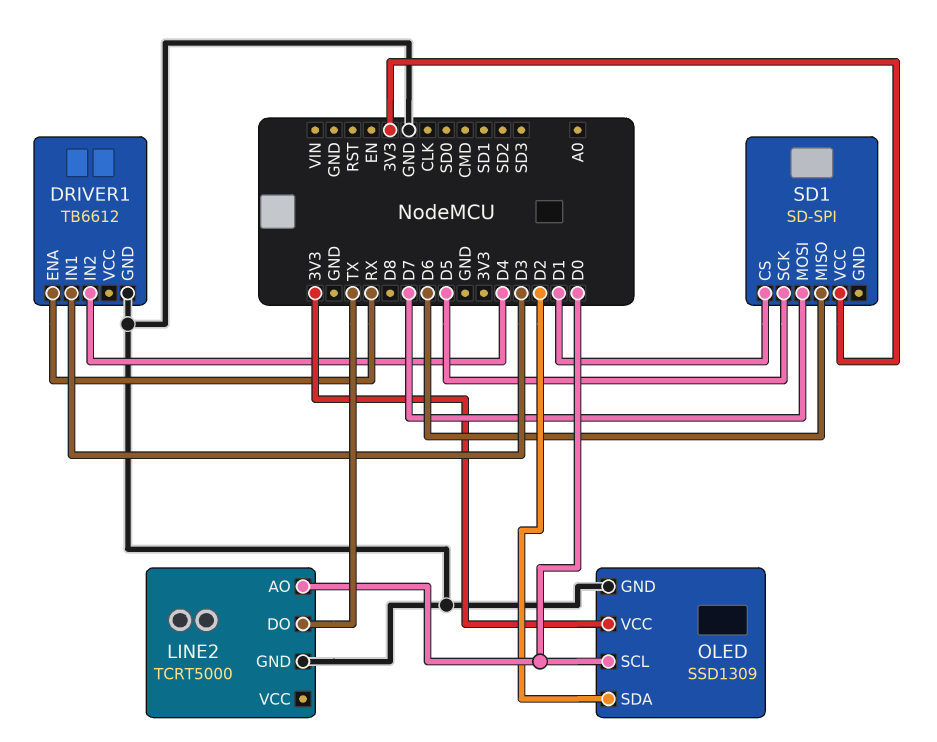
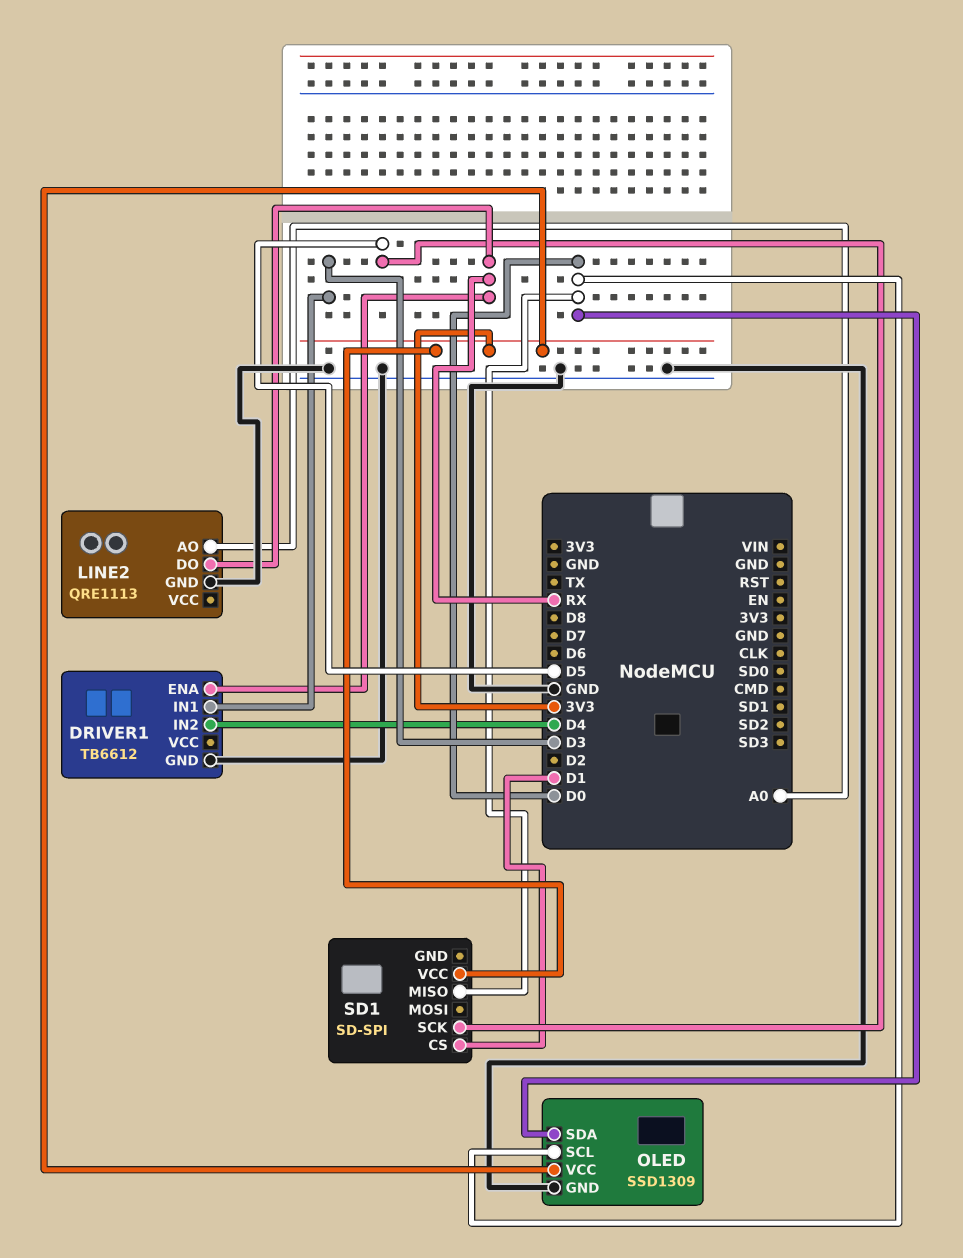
LINE2: TCRT5000 -> QRE1113
LINE2 pin AO: D0 -> A0
LINE2 pin DO: TX -> RX
OLED pin SDA: D2 -> D0
SD1 pin MISO: D6 -> D0
SD1 pin MOSI: D7 -> none

